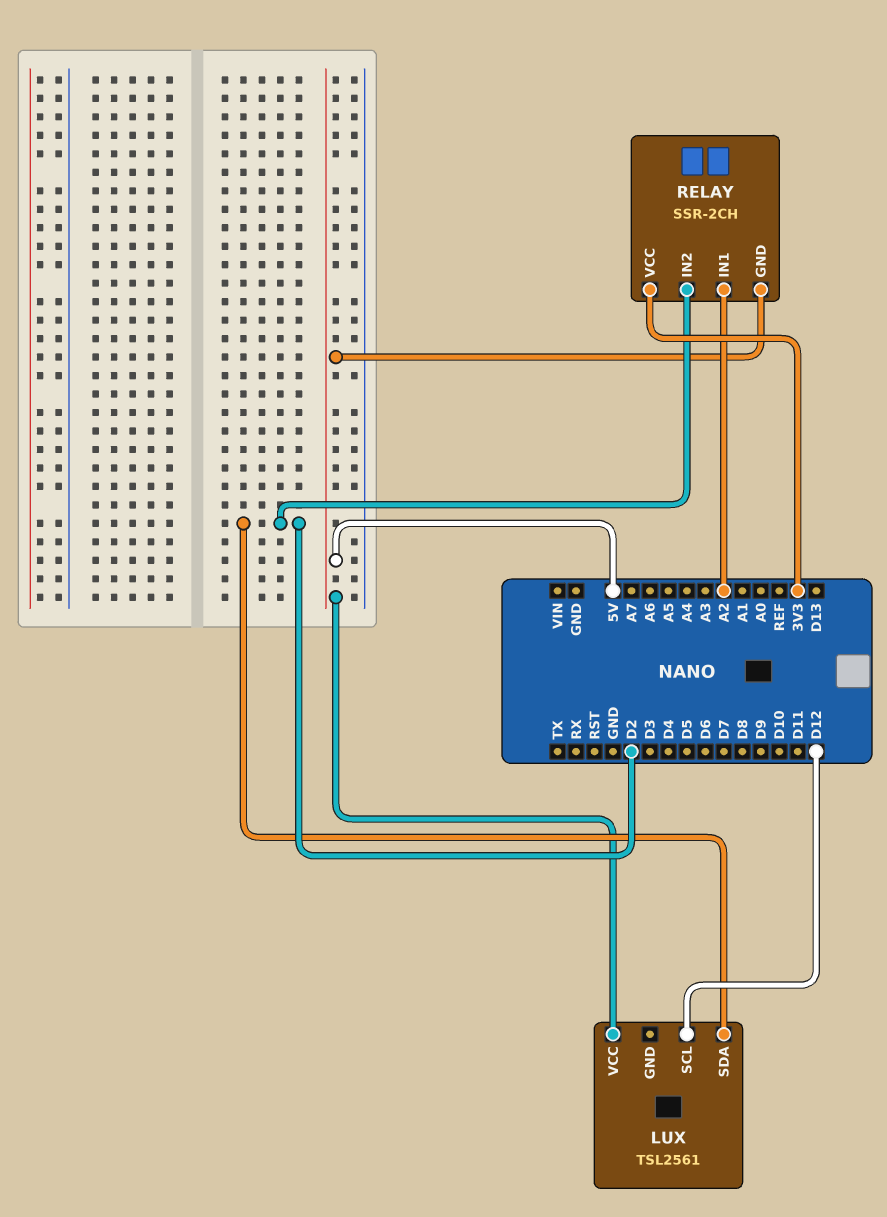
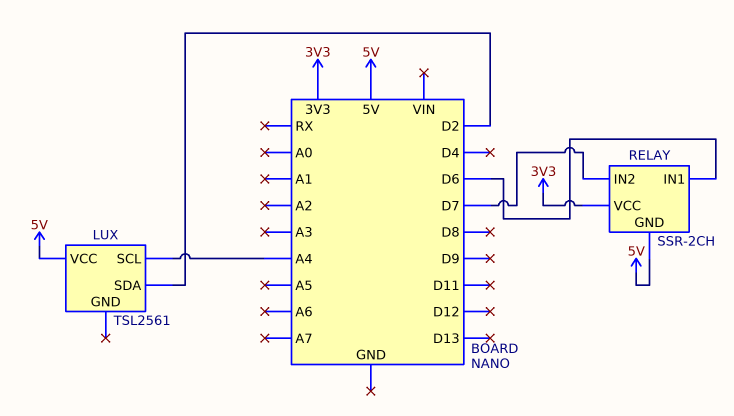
LUX pin SCL: D12 -> A4
RELAY pin IN1: A2 -> D6
RELAY pin IN2: D2 -> D7

